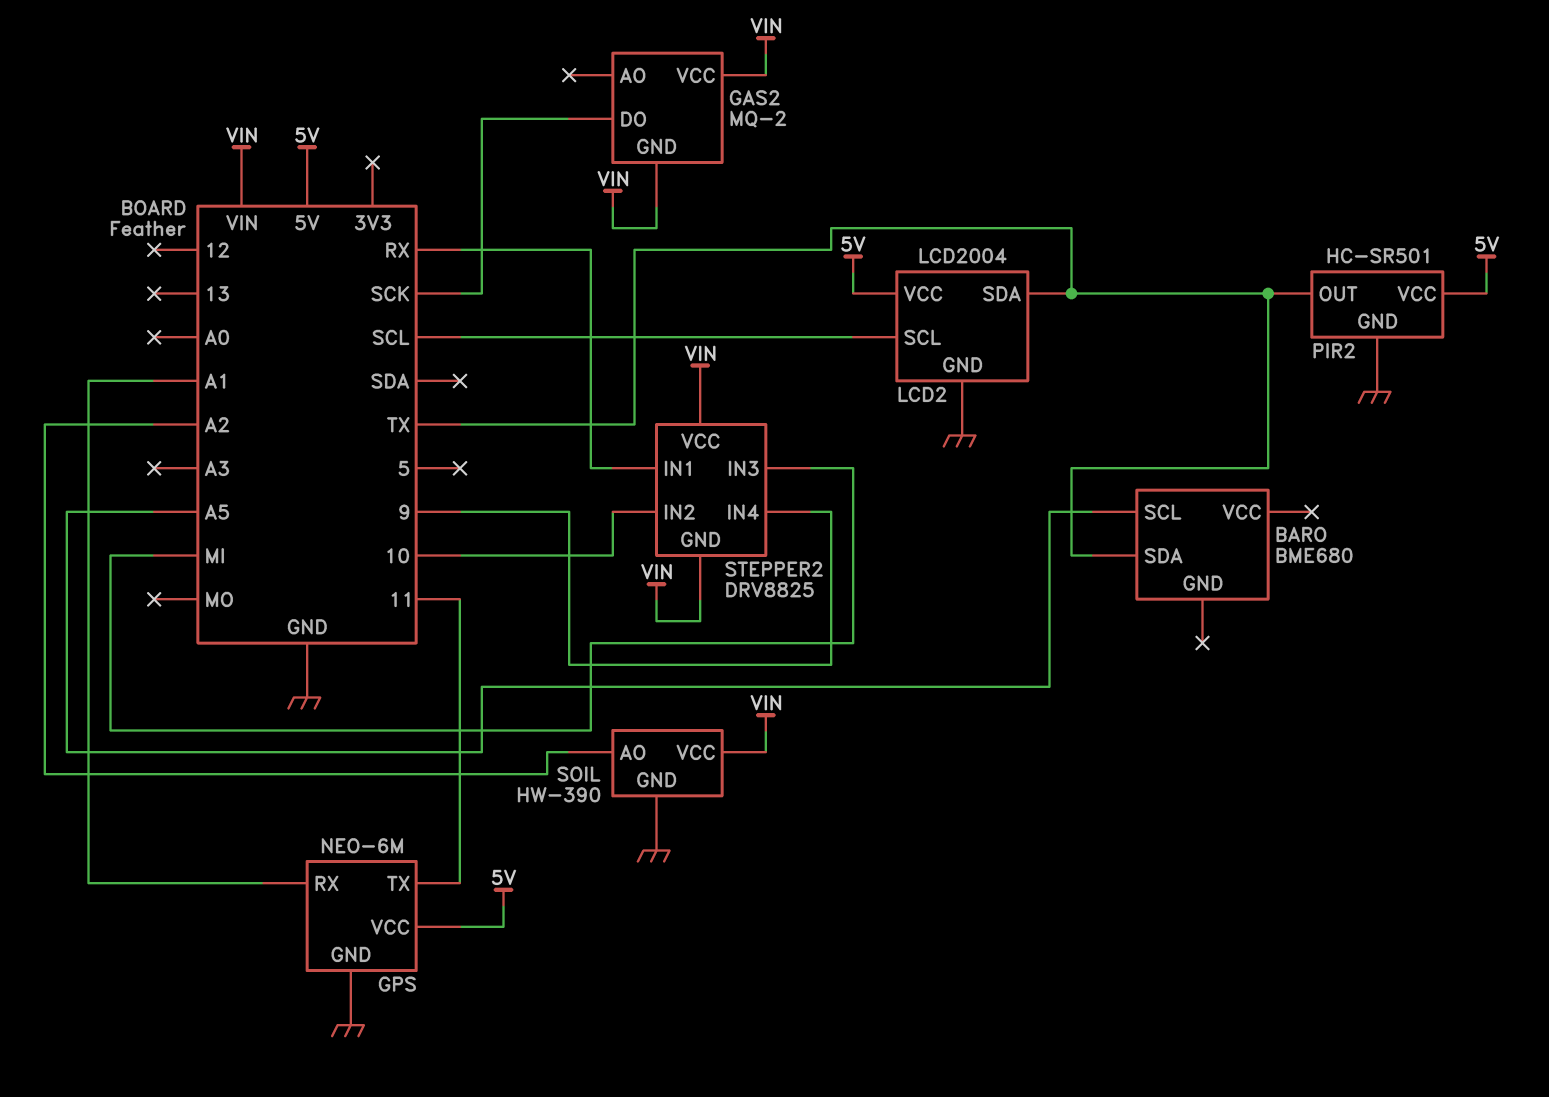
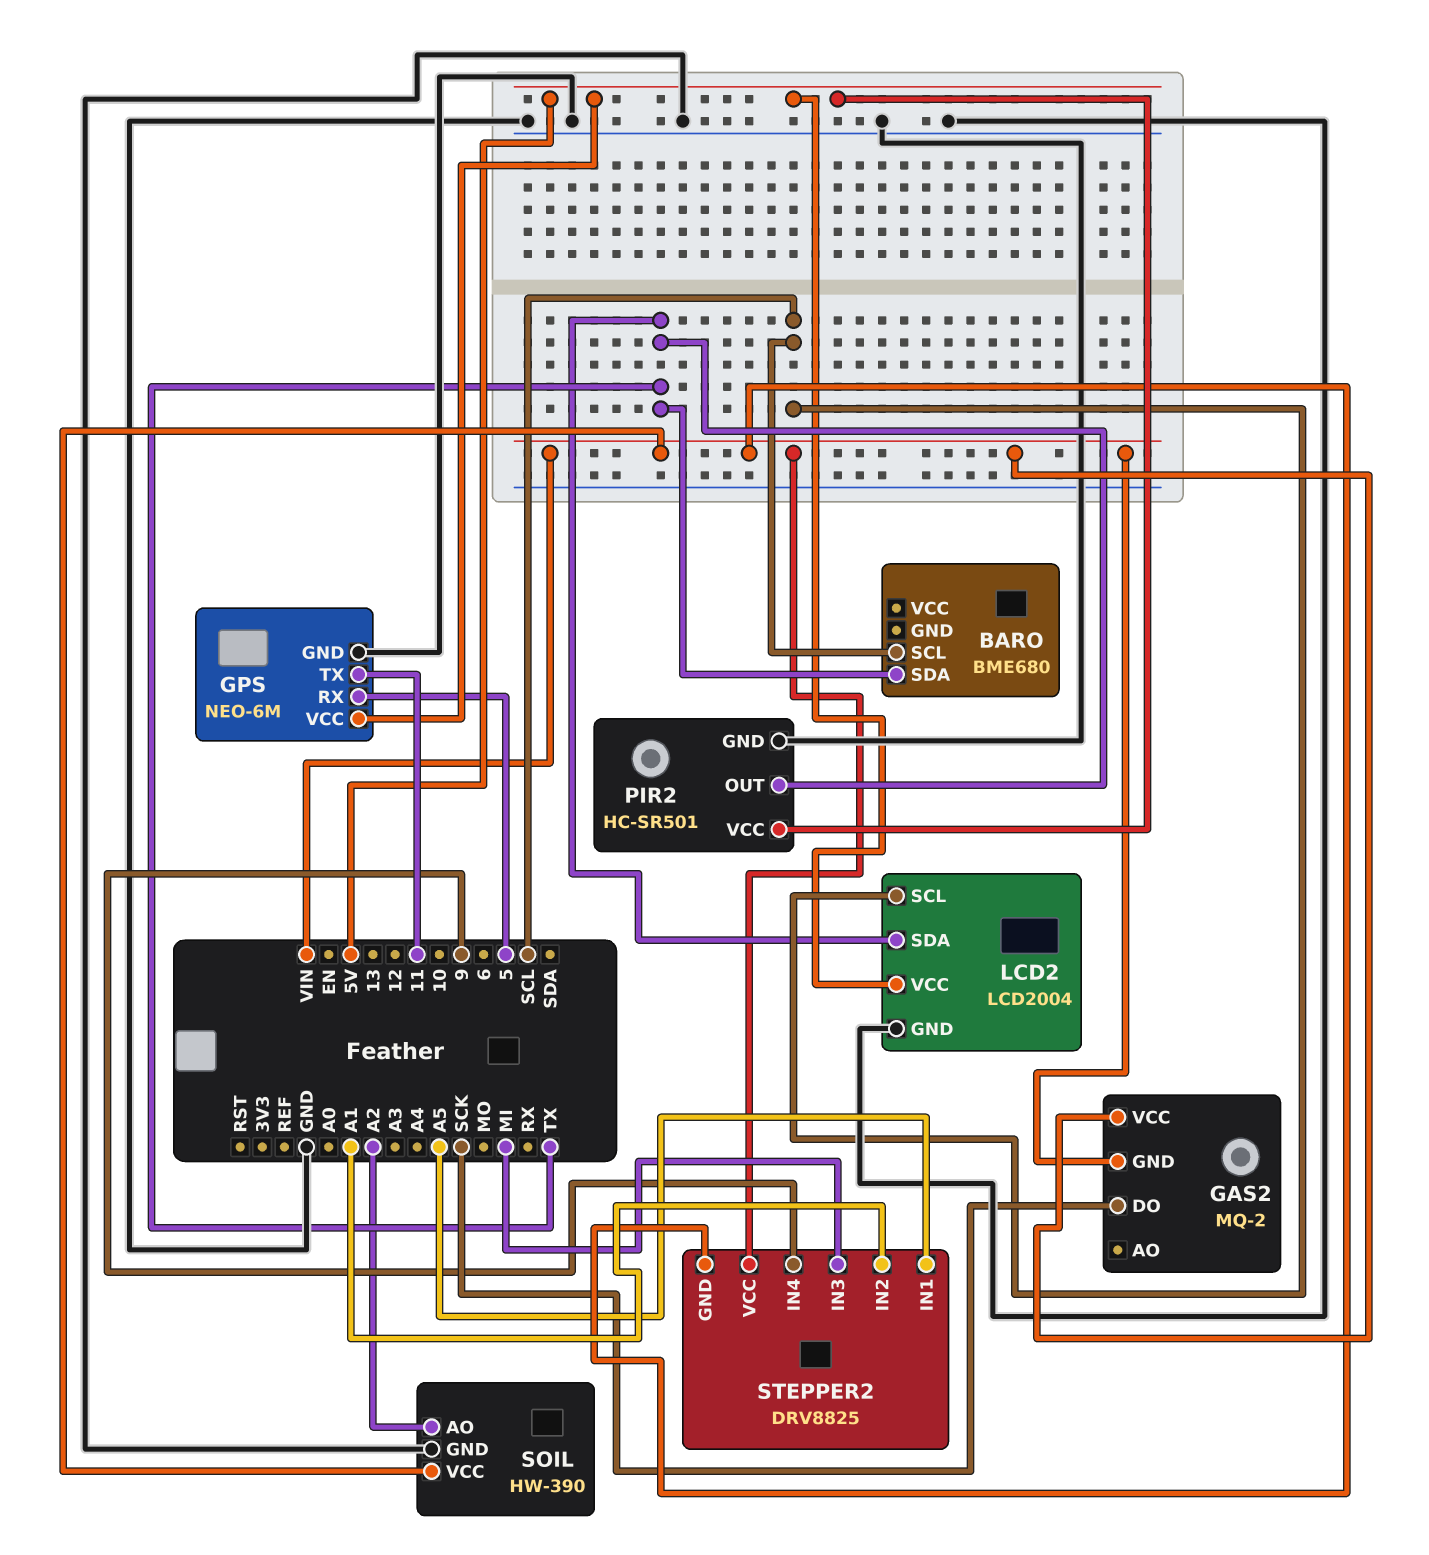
BARO pin SCL: A5 -> SCL
GPS pin RX: A1 -> 5
STEPPER2 pin IN1: RX -> A5
STEPPER2 pin IN2: 10 -> A1

